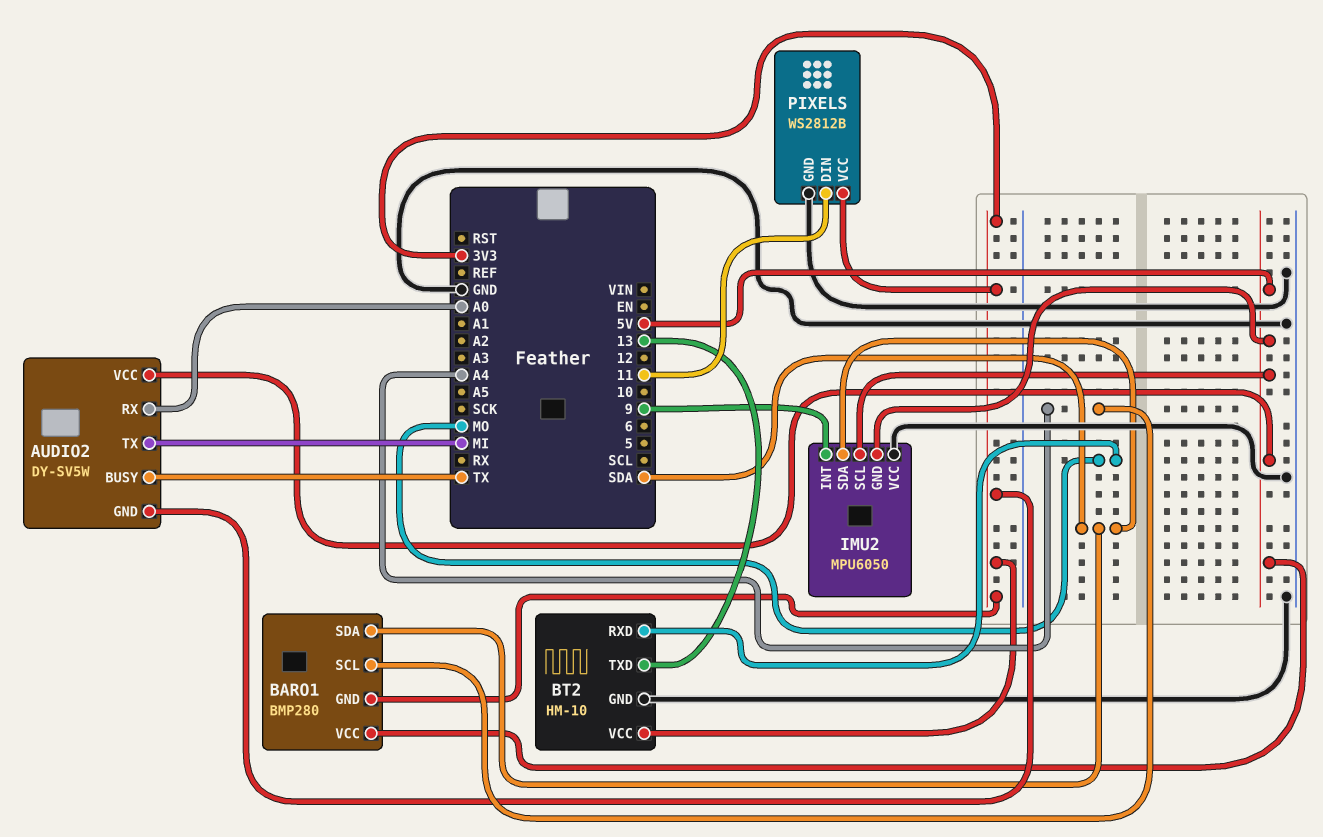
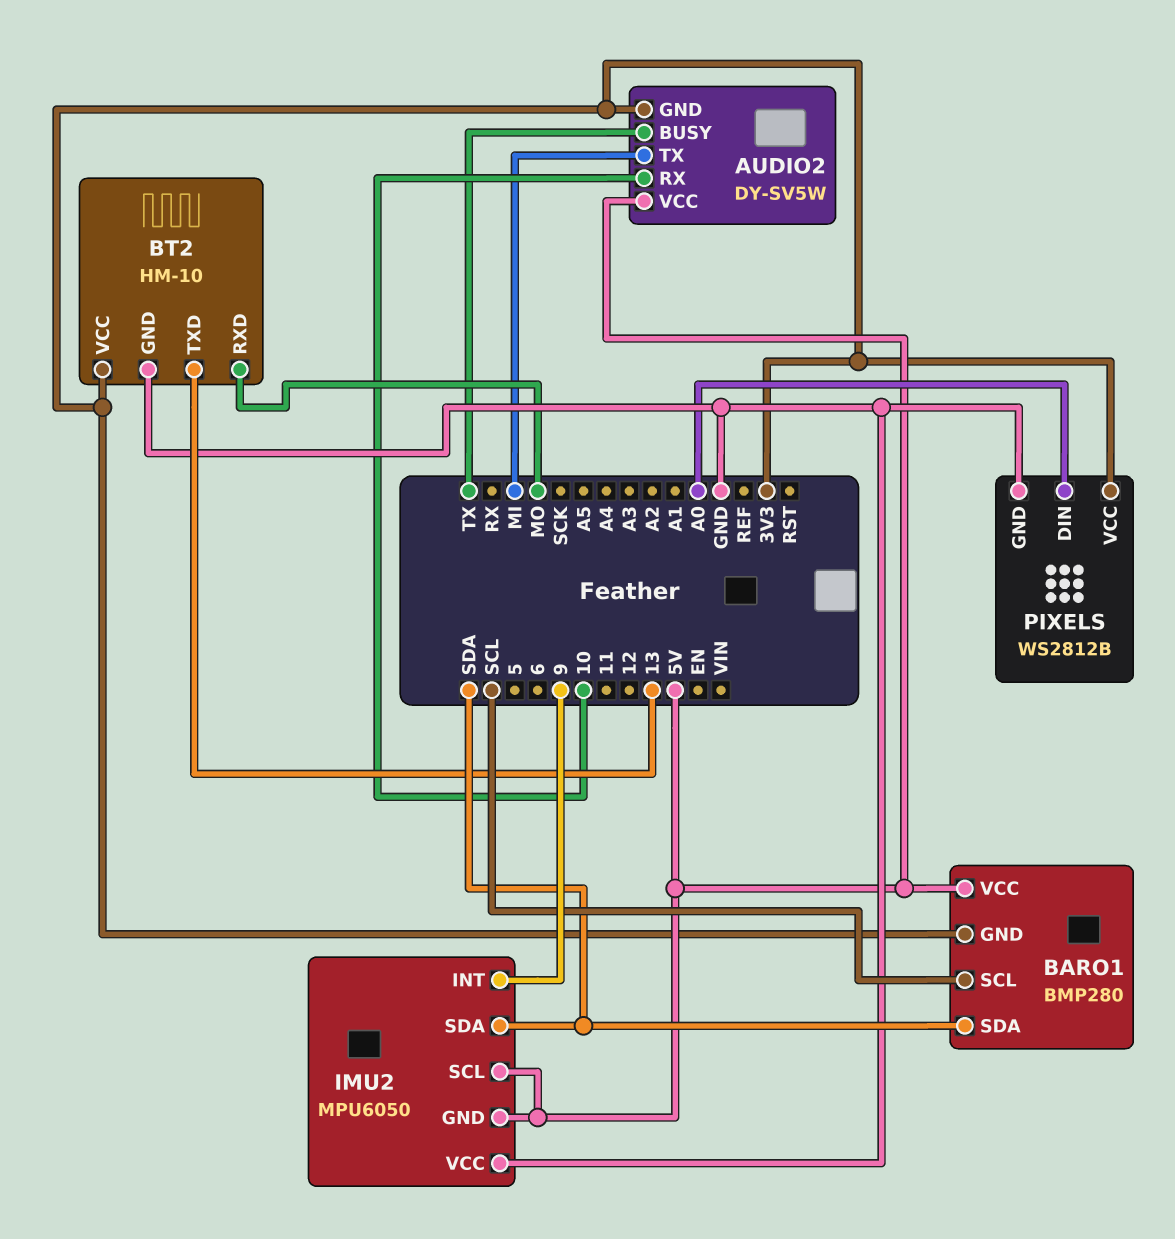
AUDIO2 pin RX: A0 -> 10
BARO1 pin SCL: A4 -> SCL
PIXELS pin DIN: 11 -> A0

